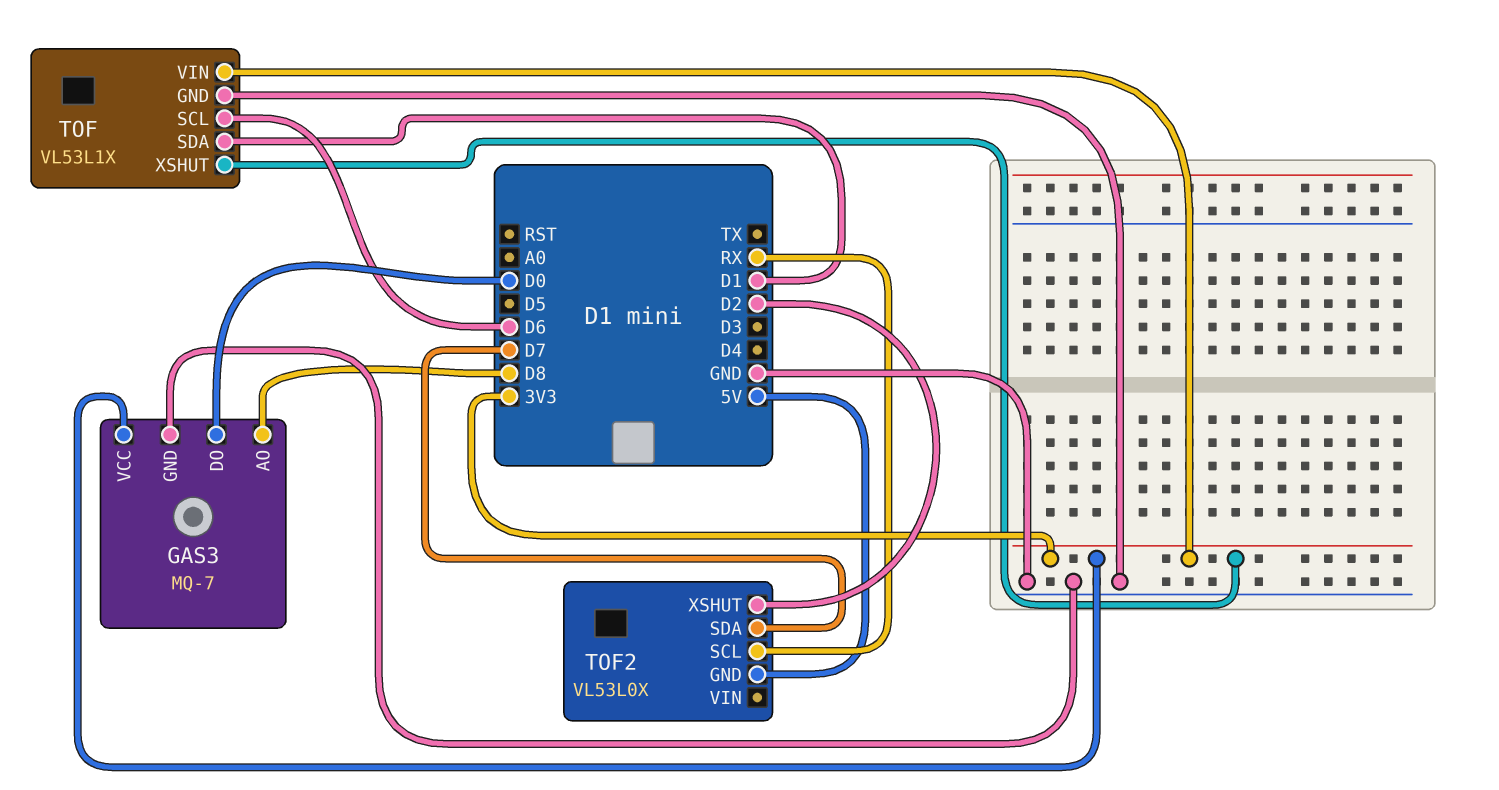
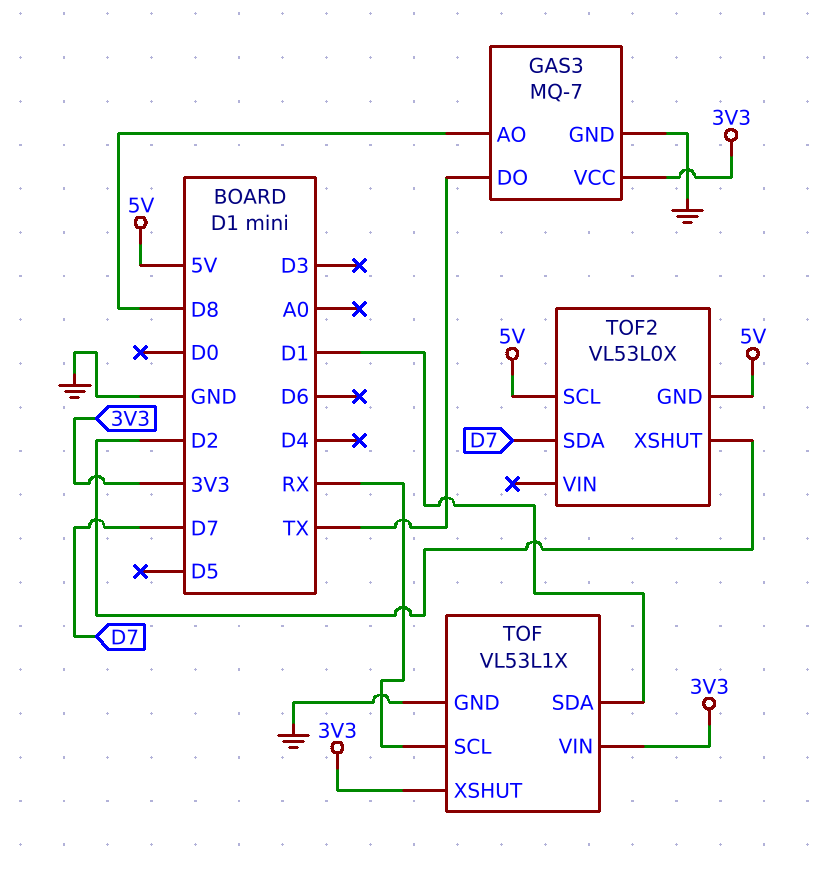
GAS3 pin DO: D0 -> TX
TOF pin SCL: D6 -> RX
TOF2 pin SCL: RX -> 5V

